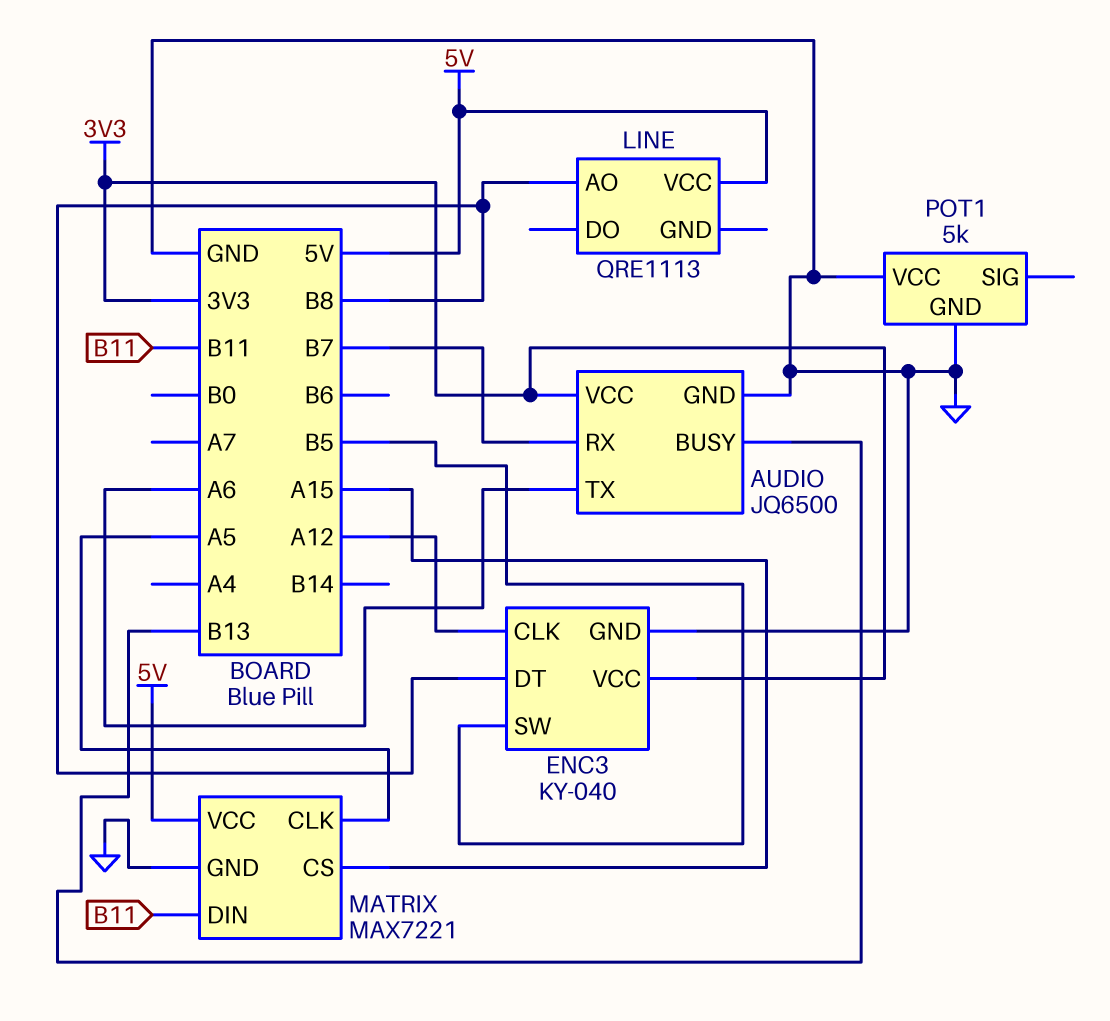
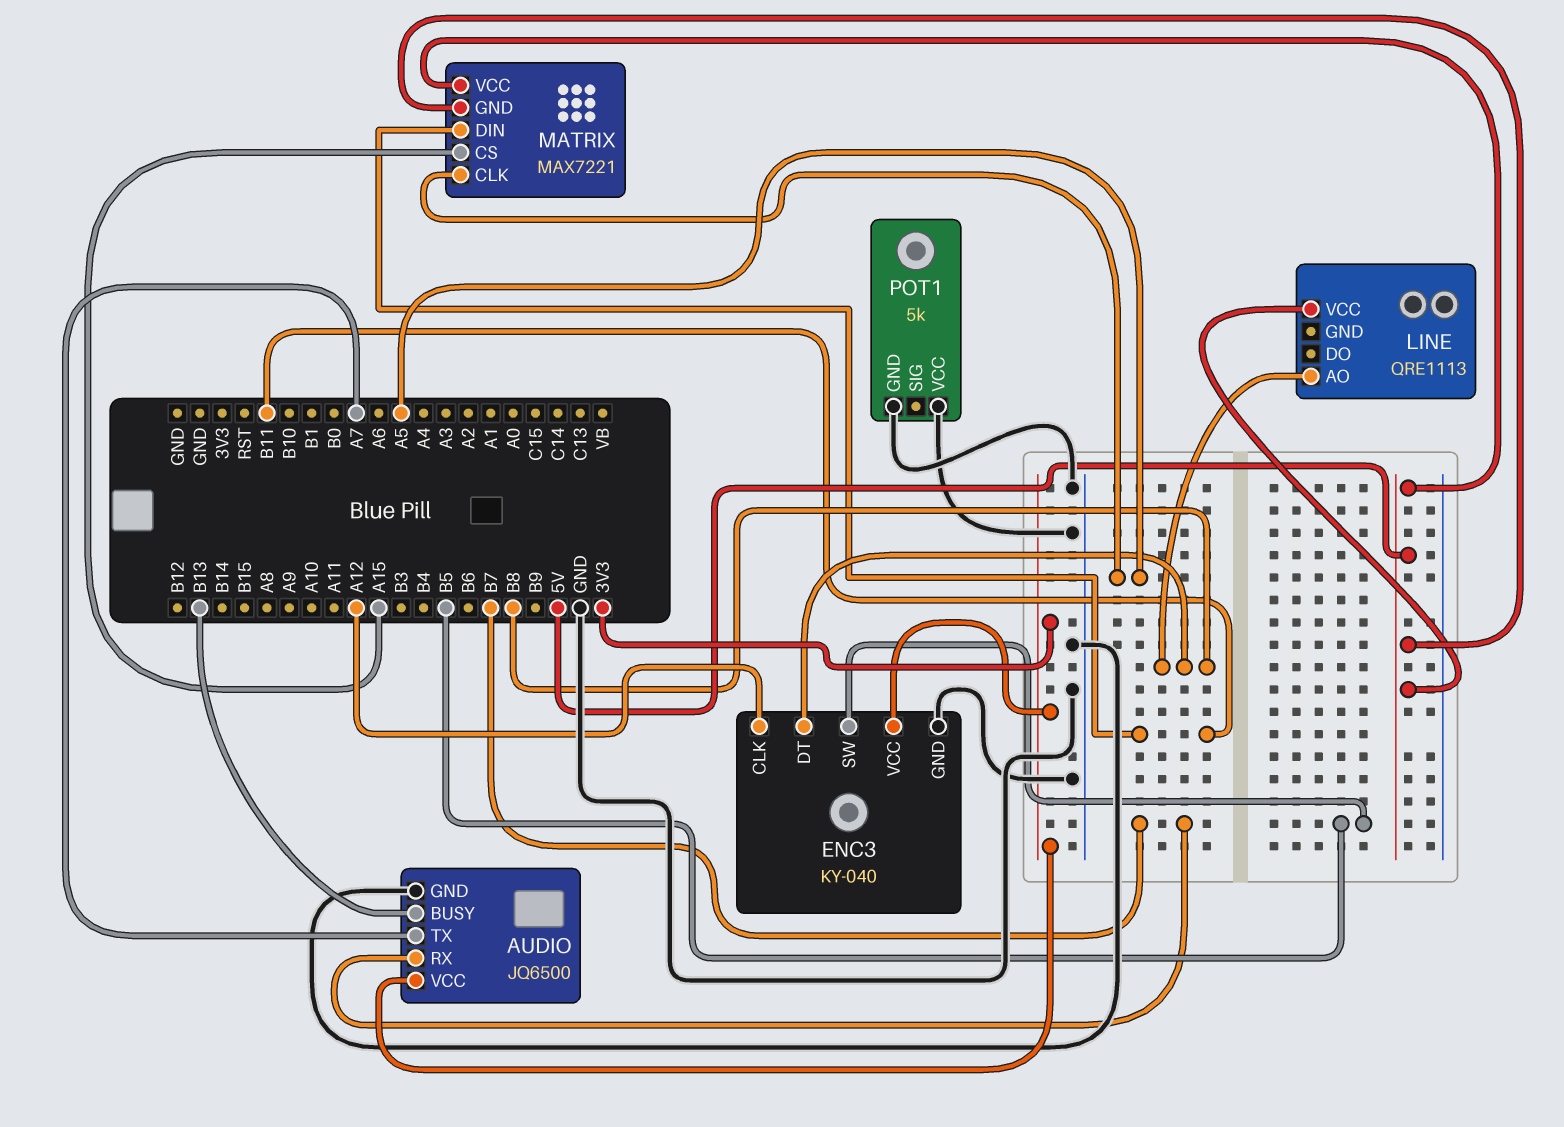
AUDIO pin TX: A6 -> A7
MATRIX pin GND: GND -> 5V

